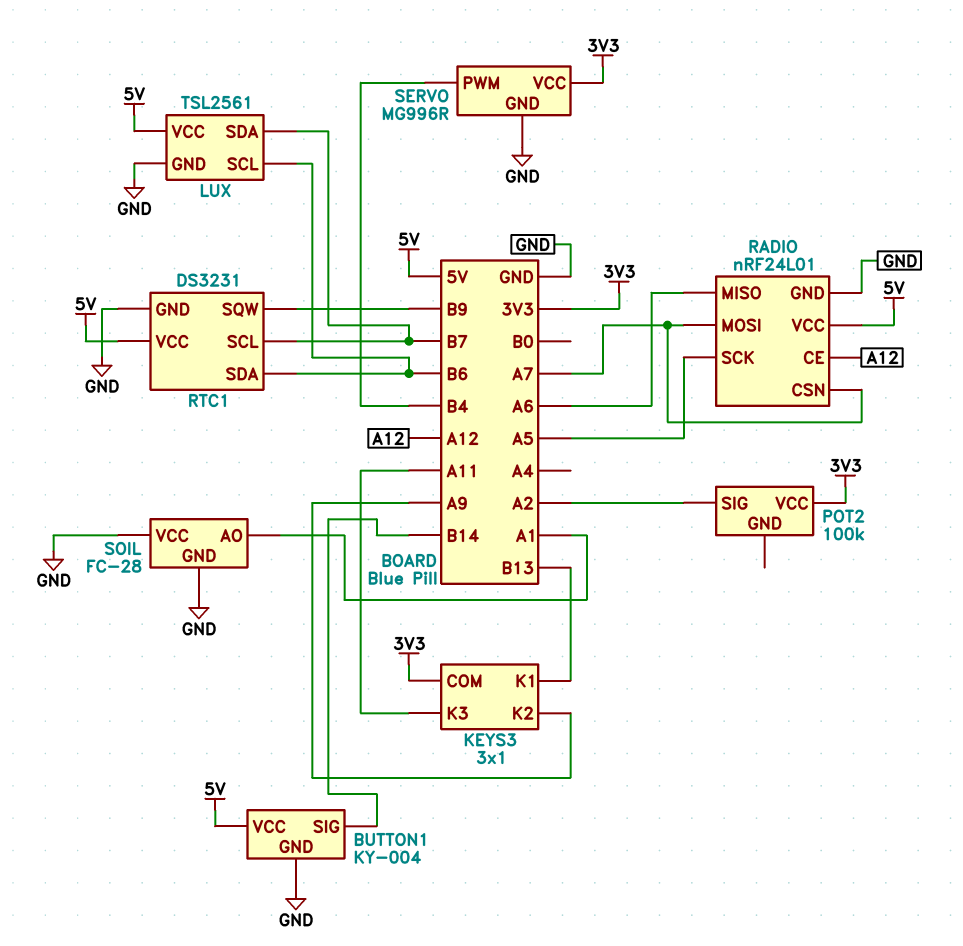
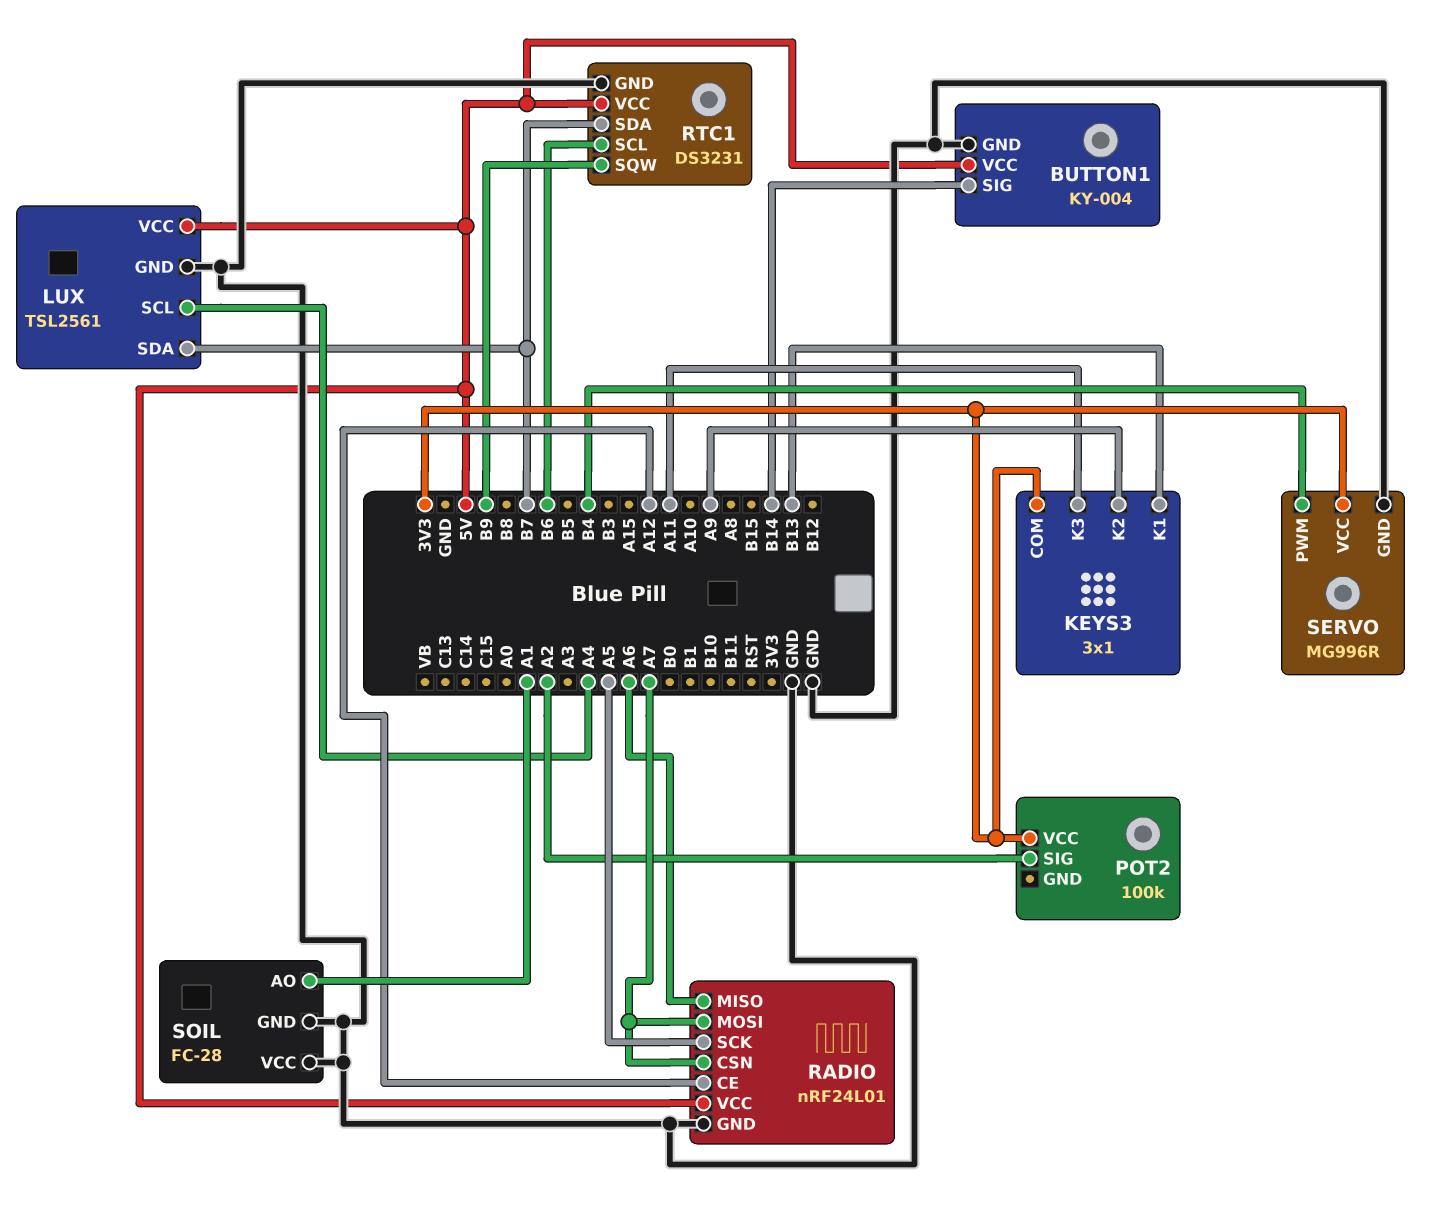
LUX pin SCL: B6 -> A4
RTC1 pin SCL: B7 -> B6
RTC1 pin SDA: B6 -> B7

